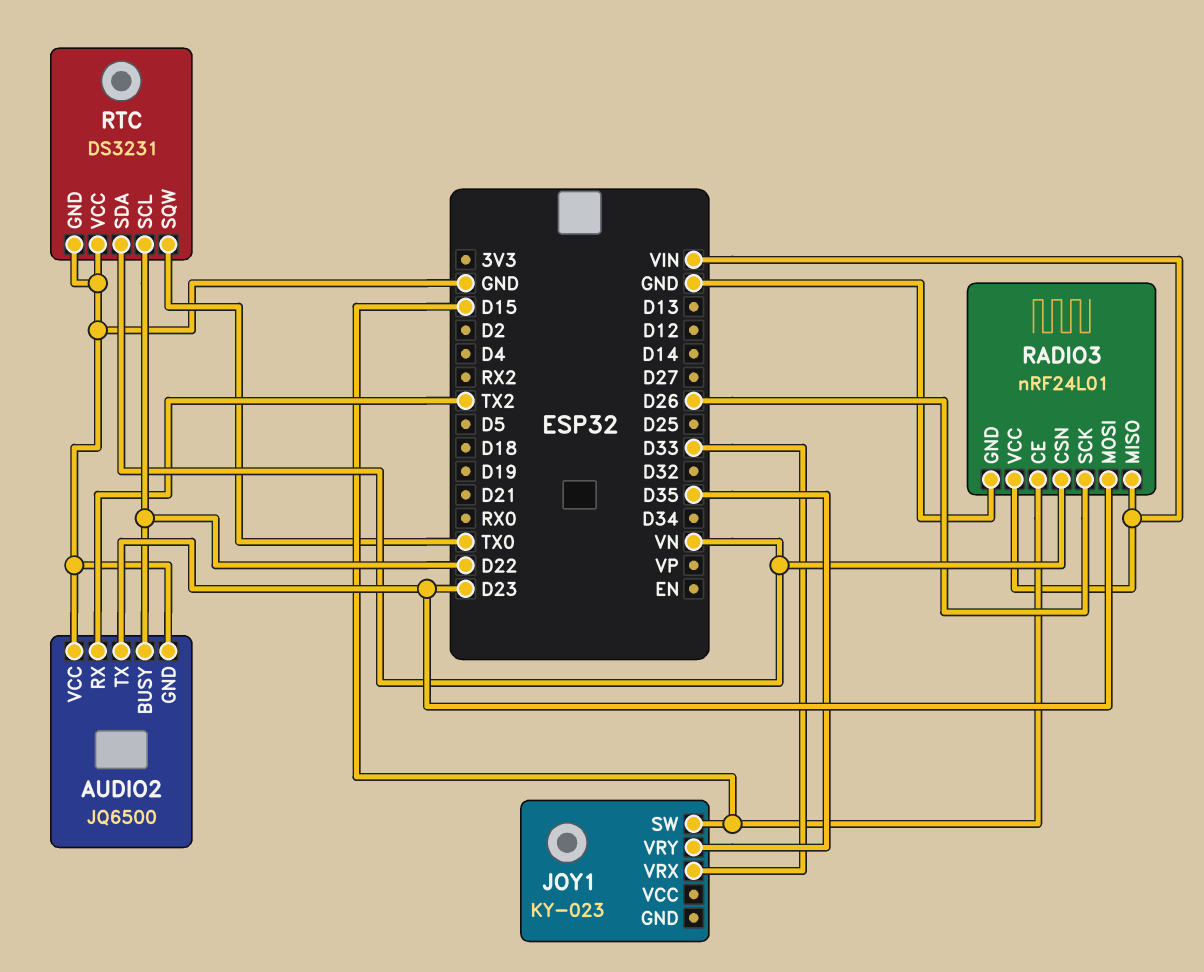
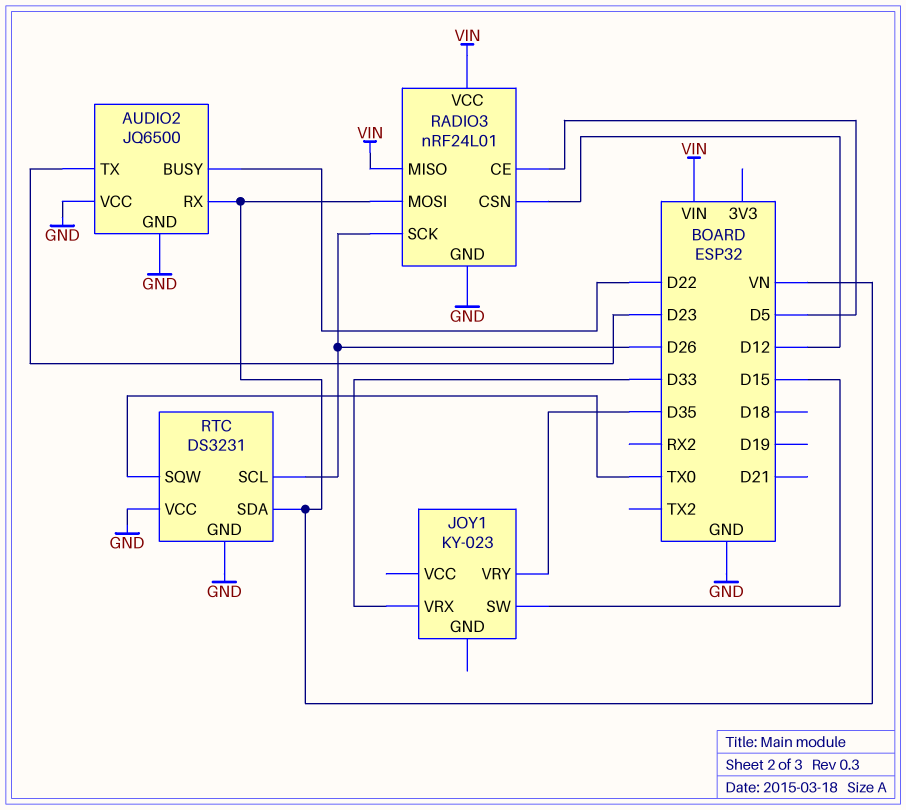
AUDIO2 pin RX: TX2 -> VN
RADIO3 pin CE: D15 -> D5
RADIO3 pin CSN: VN -> D12
RADIO3 pin MOSI: D23 -> VN
RTC pin SCL: D22 -> D26

